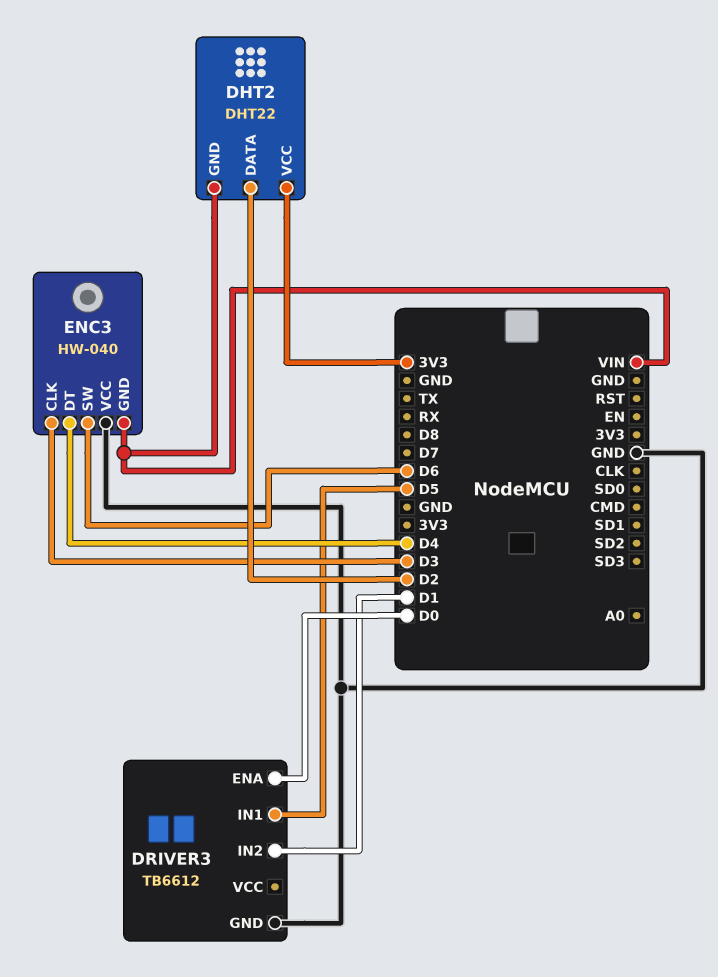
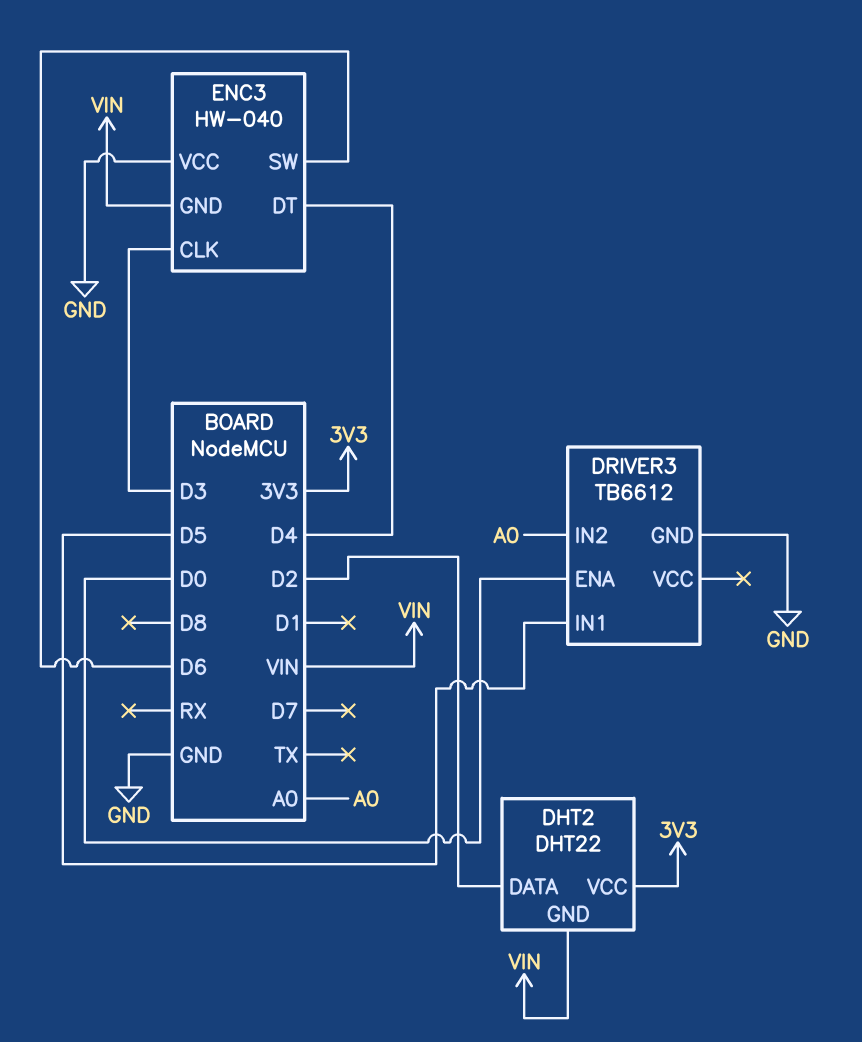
DRIVER3 pin IN2: D1 -> A0

